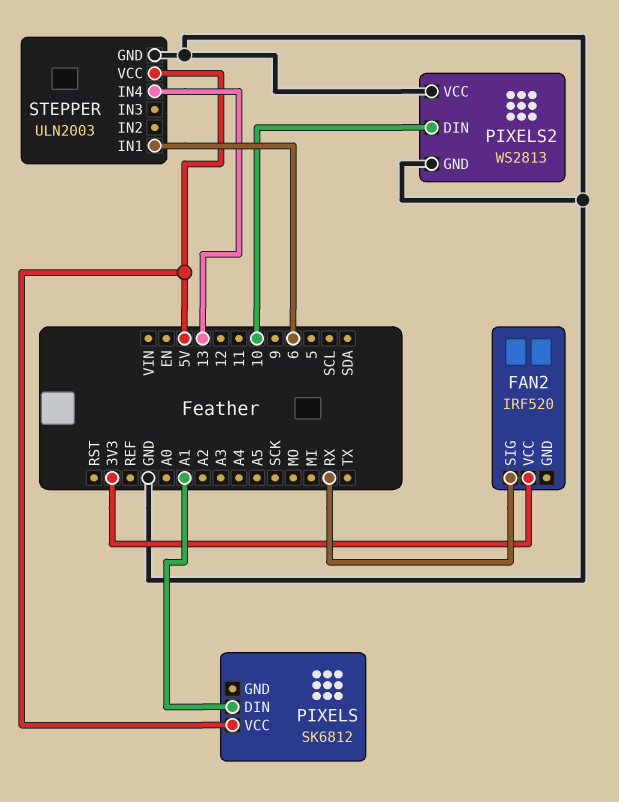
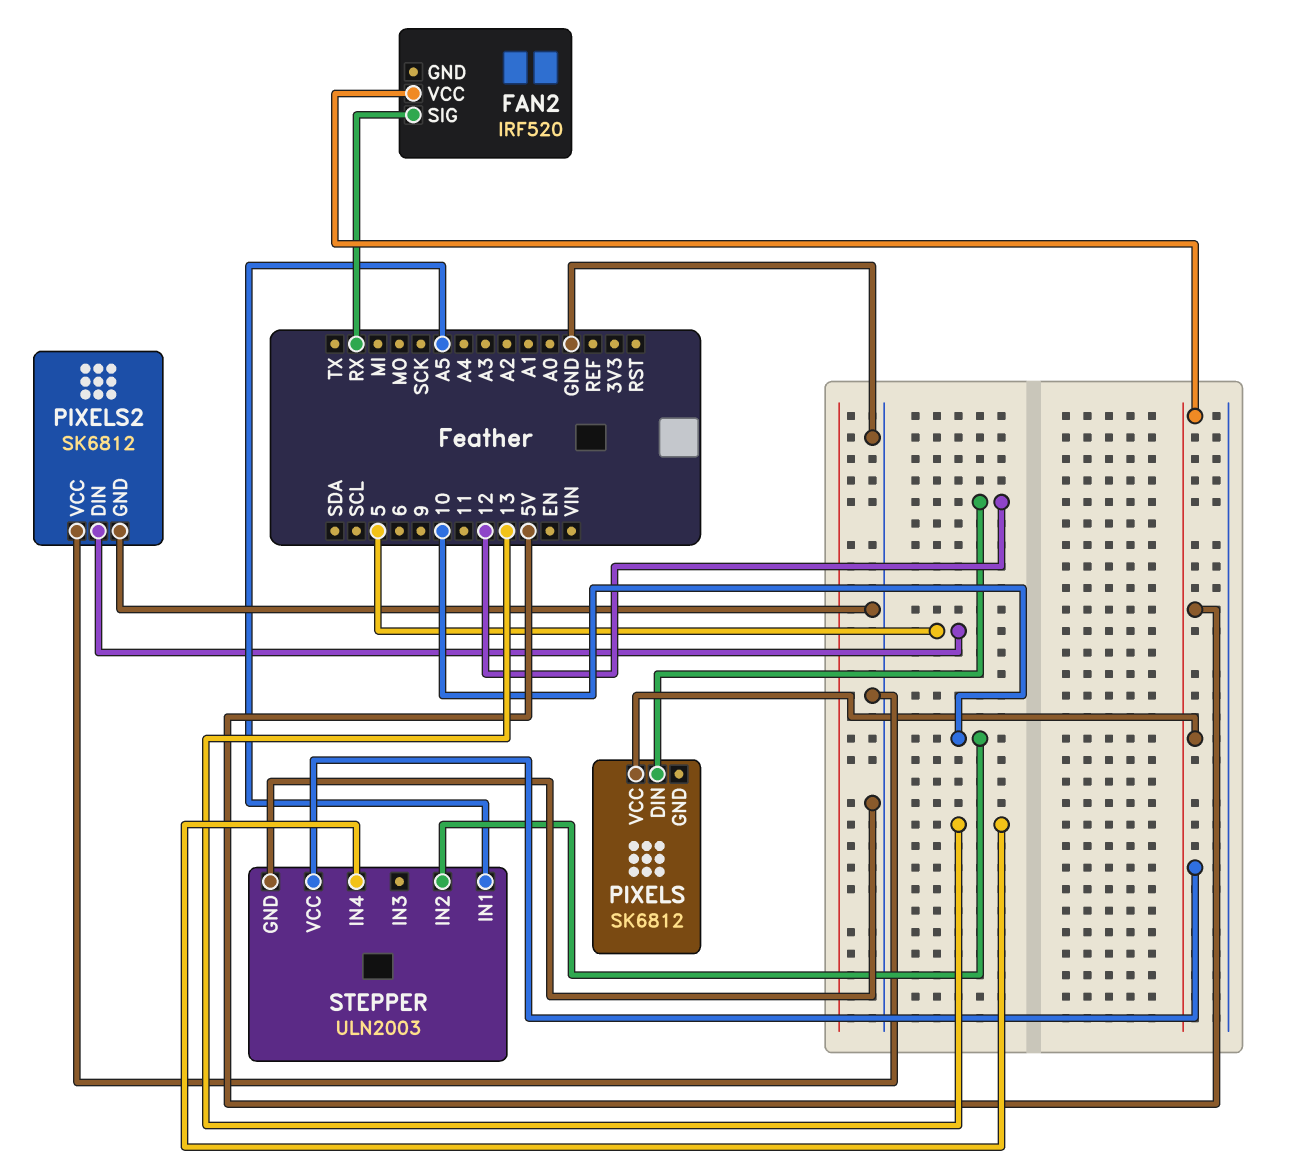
FAN2 pin VCC: 3V3 -> 5V
PIXELS pin DIN: A1 -> 12
PIXELS2: WS2813 -> SK6812
PIXELS2 pin DIN: 10 -> 5
STEPPER pin IN1: 6 -> A5
STEPPER pin IN2: none -> 10

